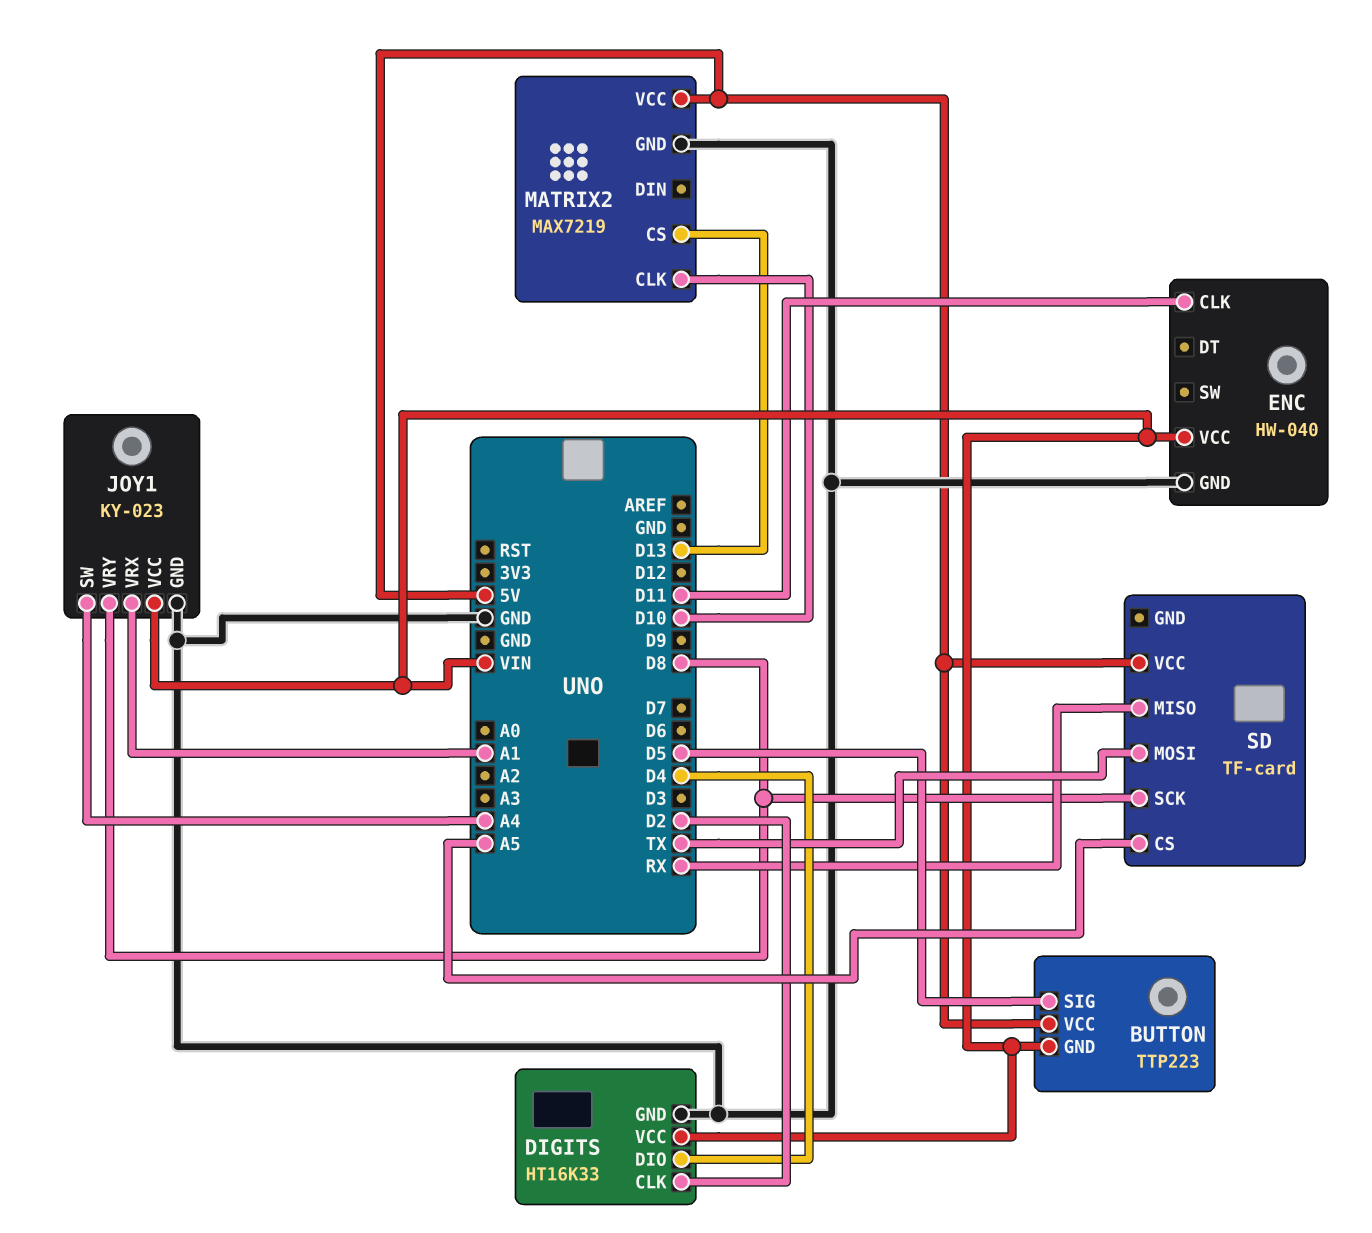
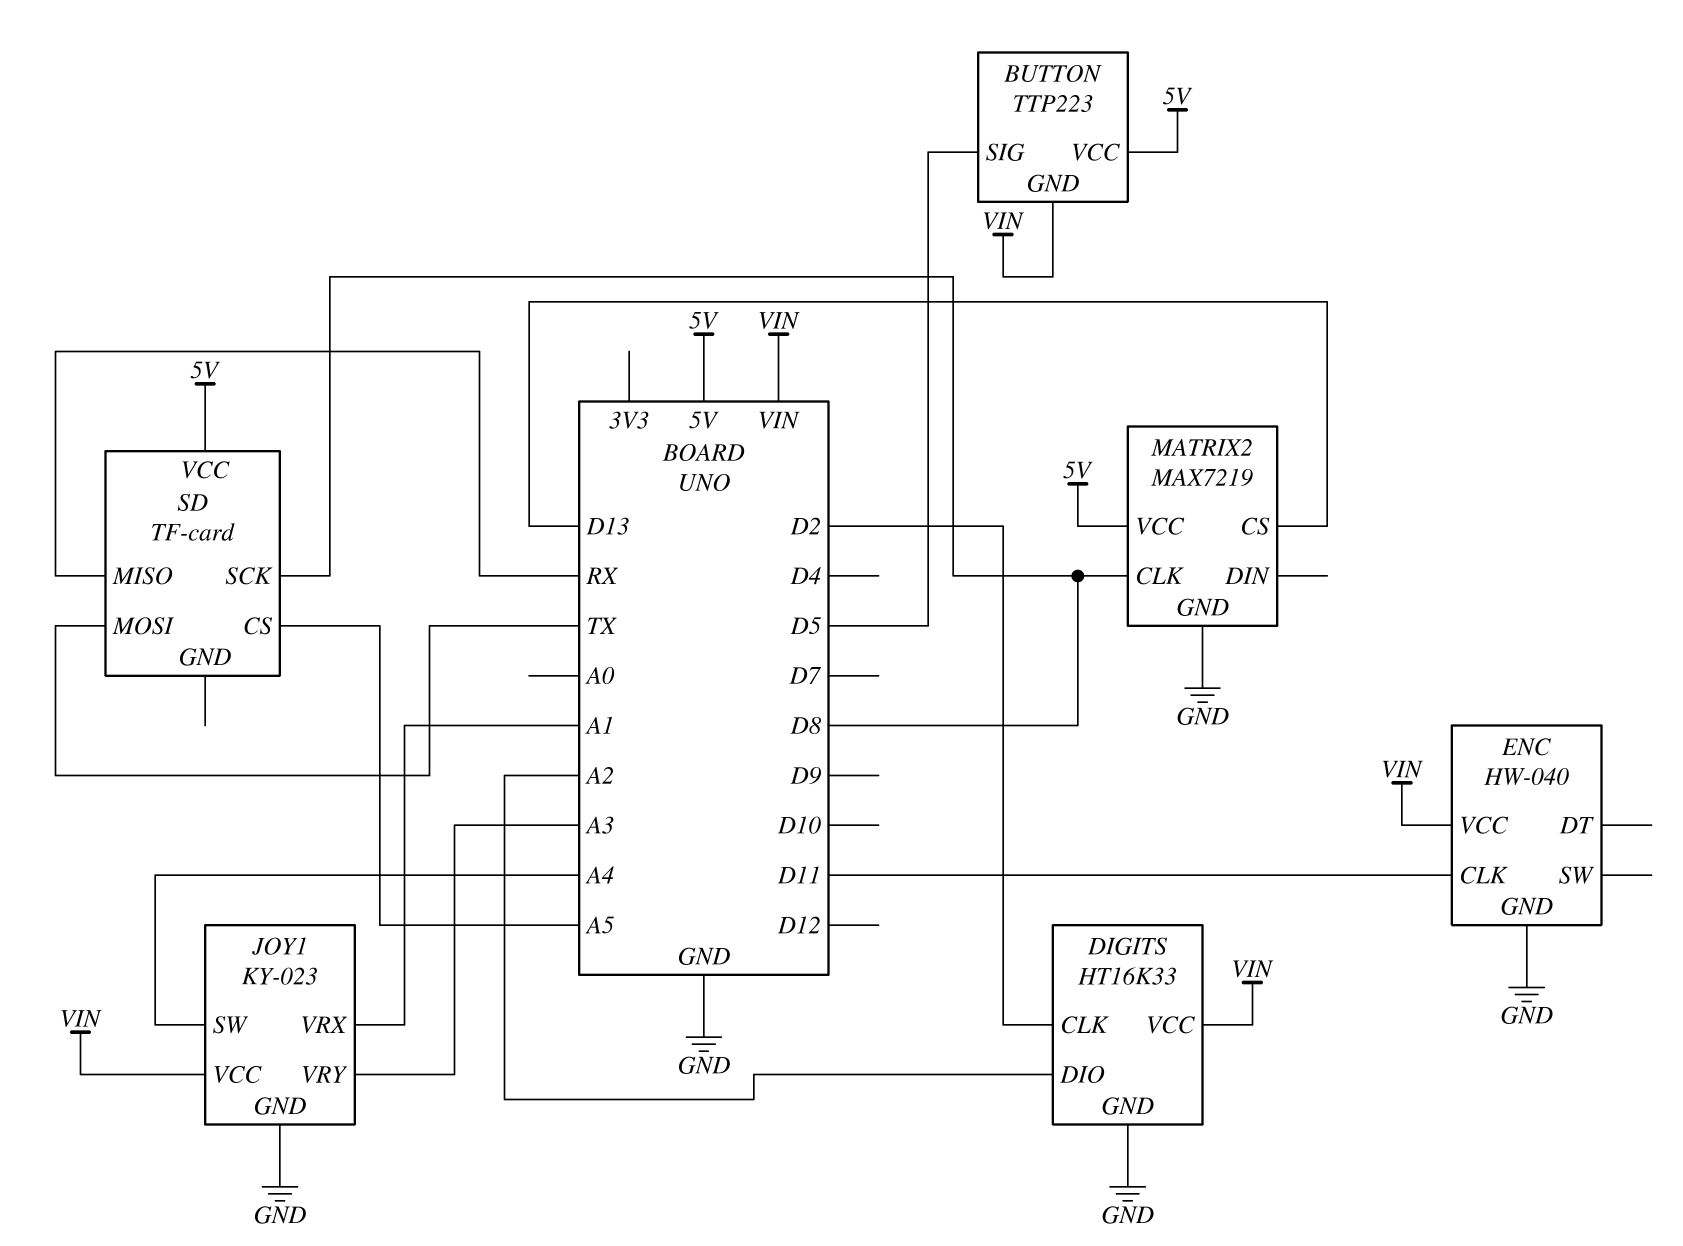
DIGITS pin DIO: D4 -> A2
JOY1 pin VRY: D8 -> A3
MATRIX2 pin CLK: D10 -> D8

